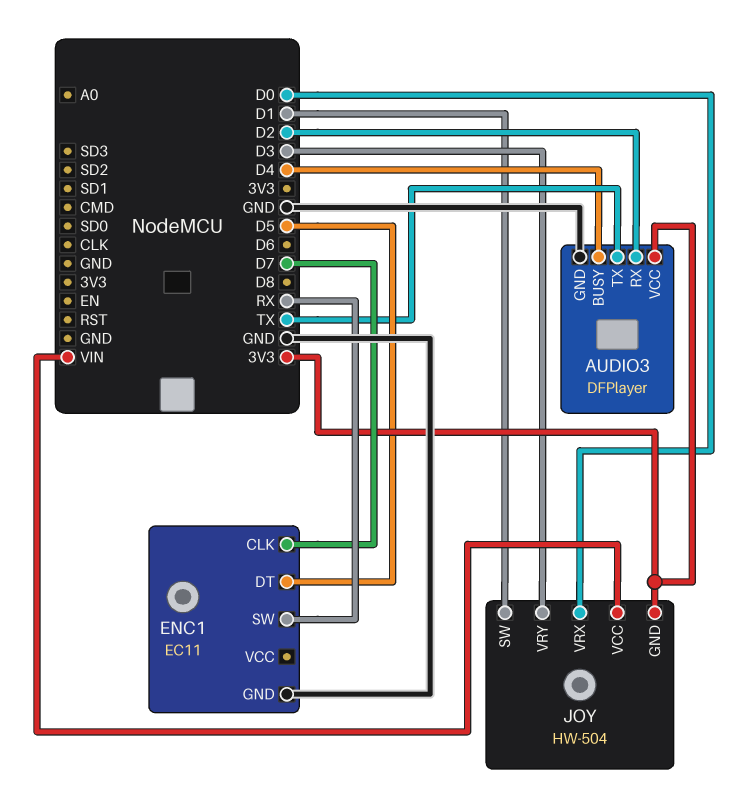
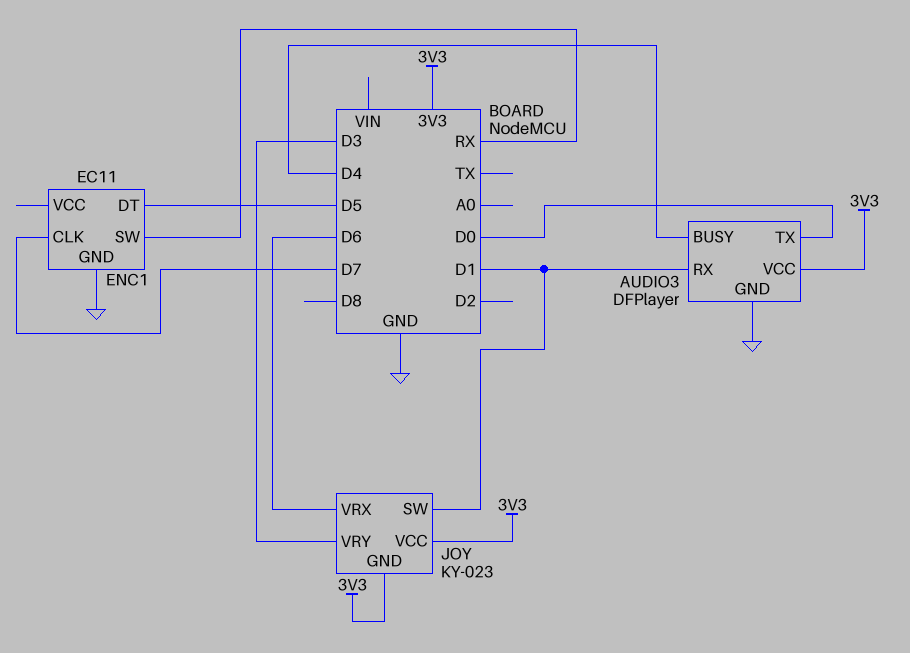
AUDIO3 pin RX: D2 -> D1
AUDIO3 pin TX: TX -> D0
JOY: HW-504 -> KY-023
JOY pin VCC: VIN -> 3V3
JOY pin VRX: D0 -> D6

